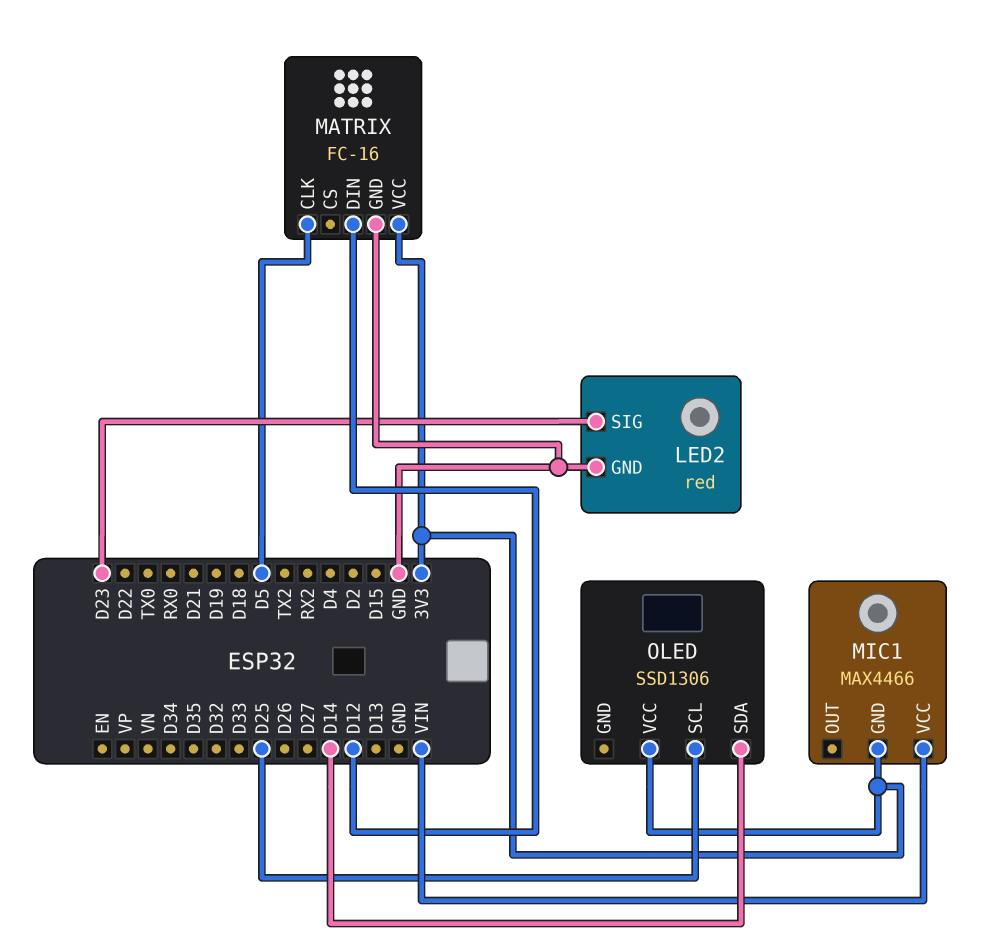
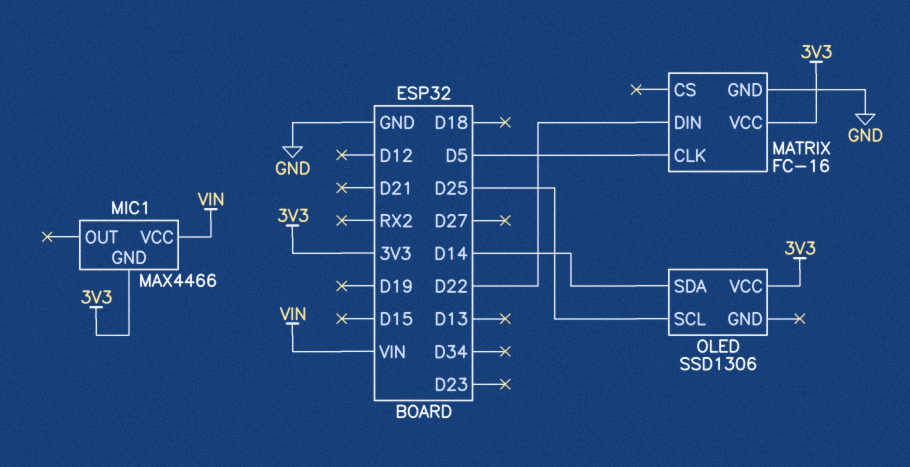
LED2: red -> none
LED2 pin GND: GND -> none
LED2 pin SIG: D23 -> none
MATRIX pin DIN: D12 -> D22

